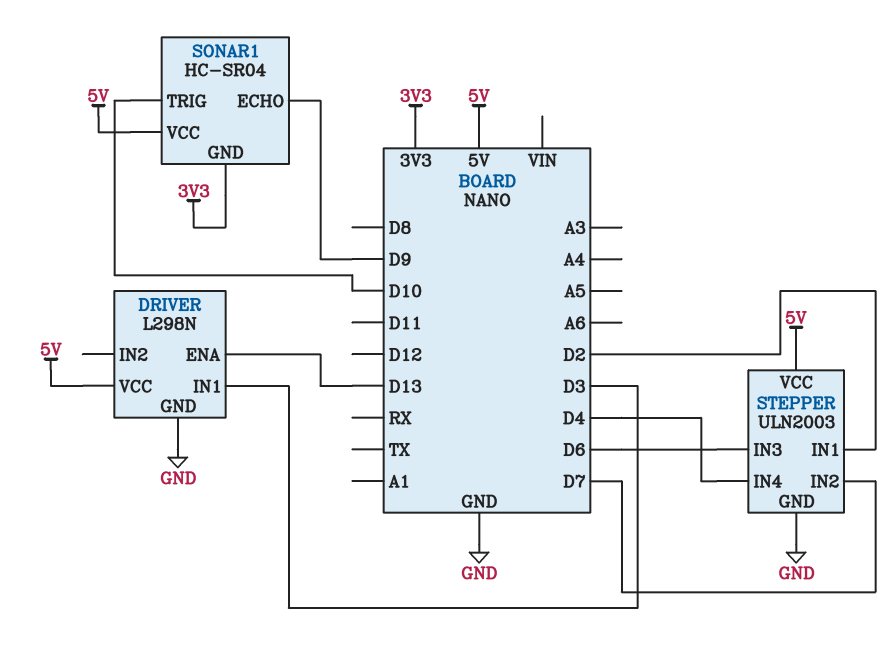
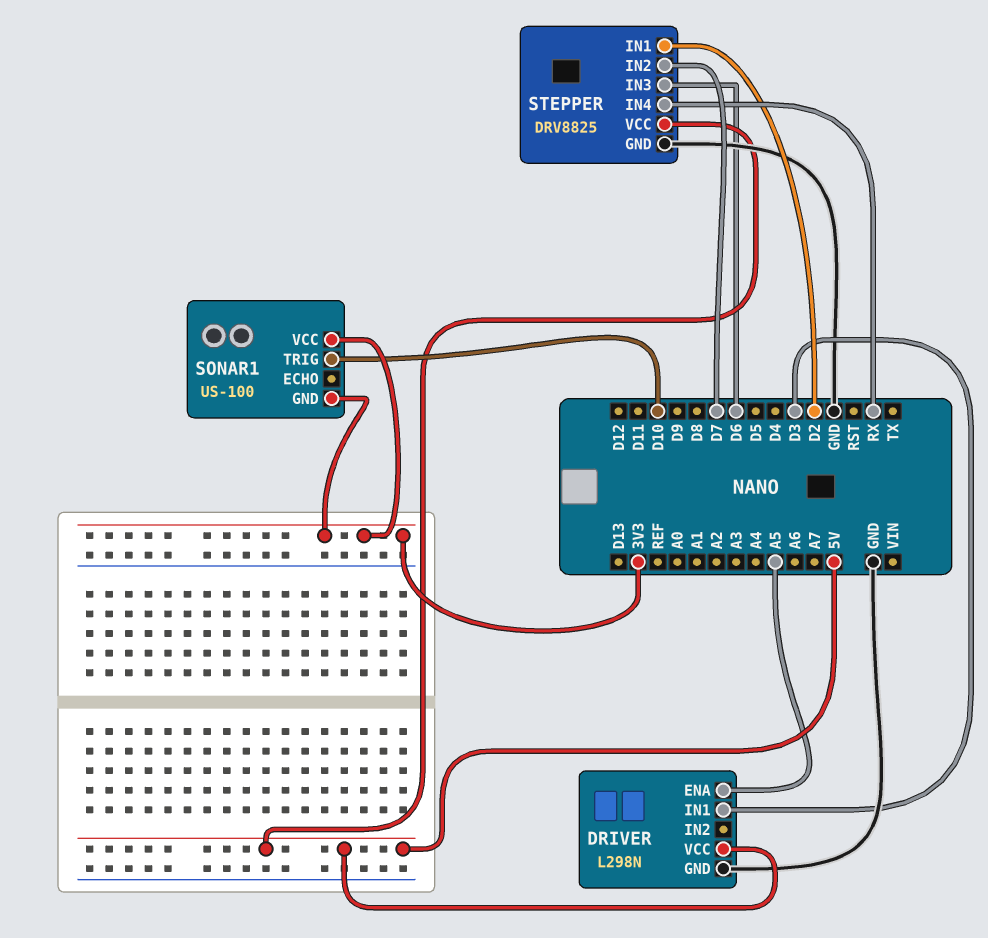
DRIVER pin ENA: D13 -> A5
SONAR1: HC-SR04 -> US-100
SONAR1 pin ECHO: D9 -> none
SONAR1 pin VCC: 5V -> 3V3
STEPPER: ULN2003 -> DRV8825
STEPPER pin IN4: D4 -> RX

